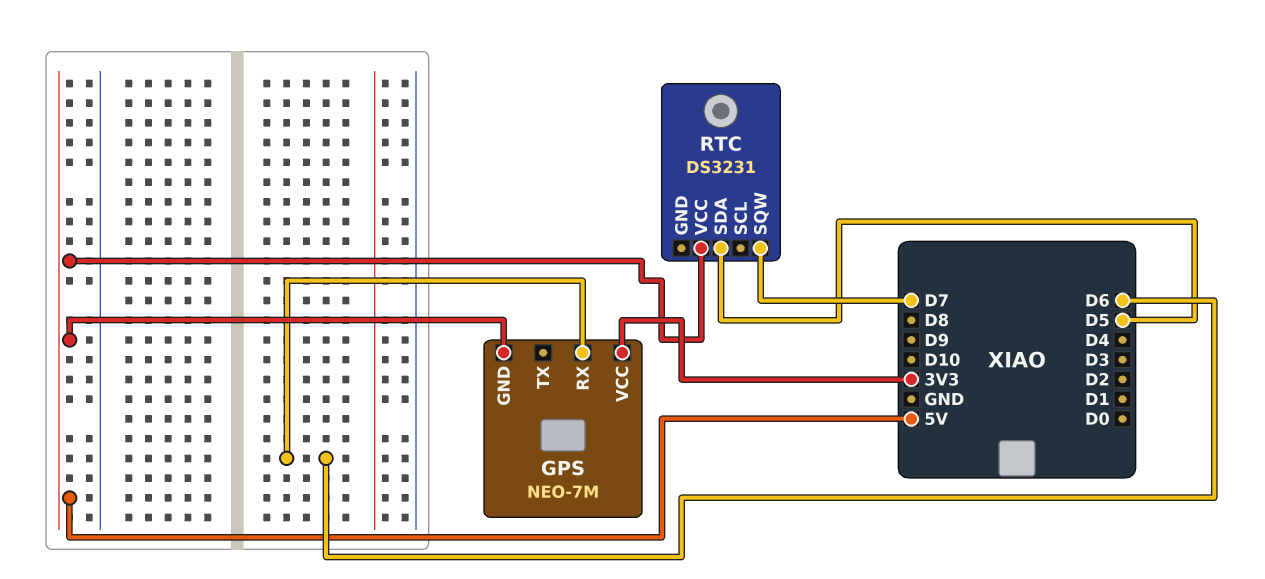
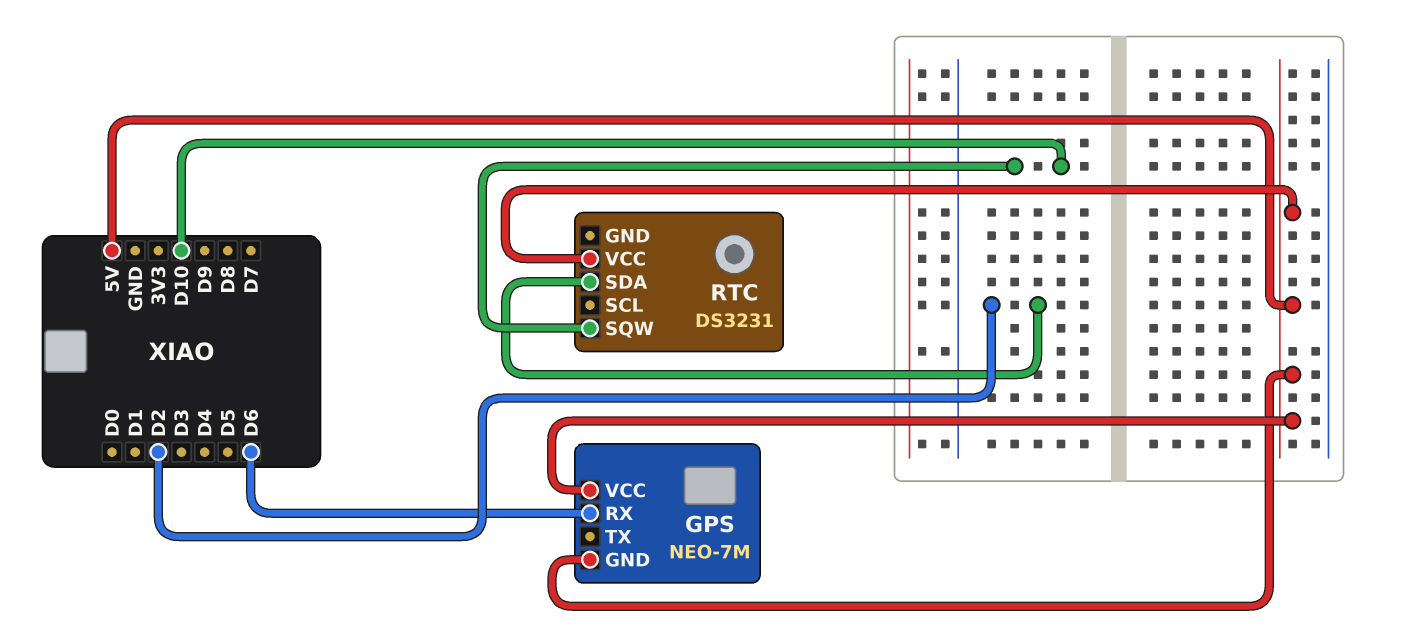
GPS pin VCC: 3V3 -> 5V
RTC pin SDA: D5 -> D2
RTC pin SQW: D7 -> D10

